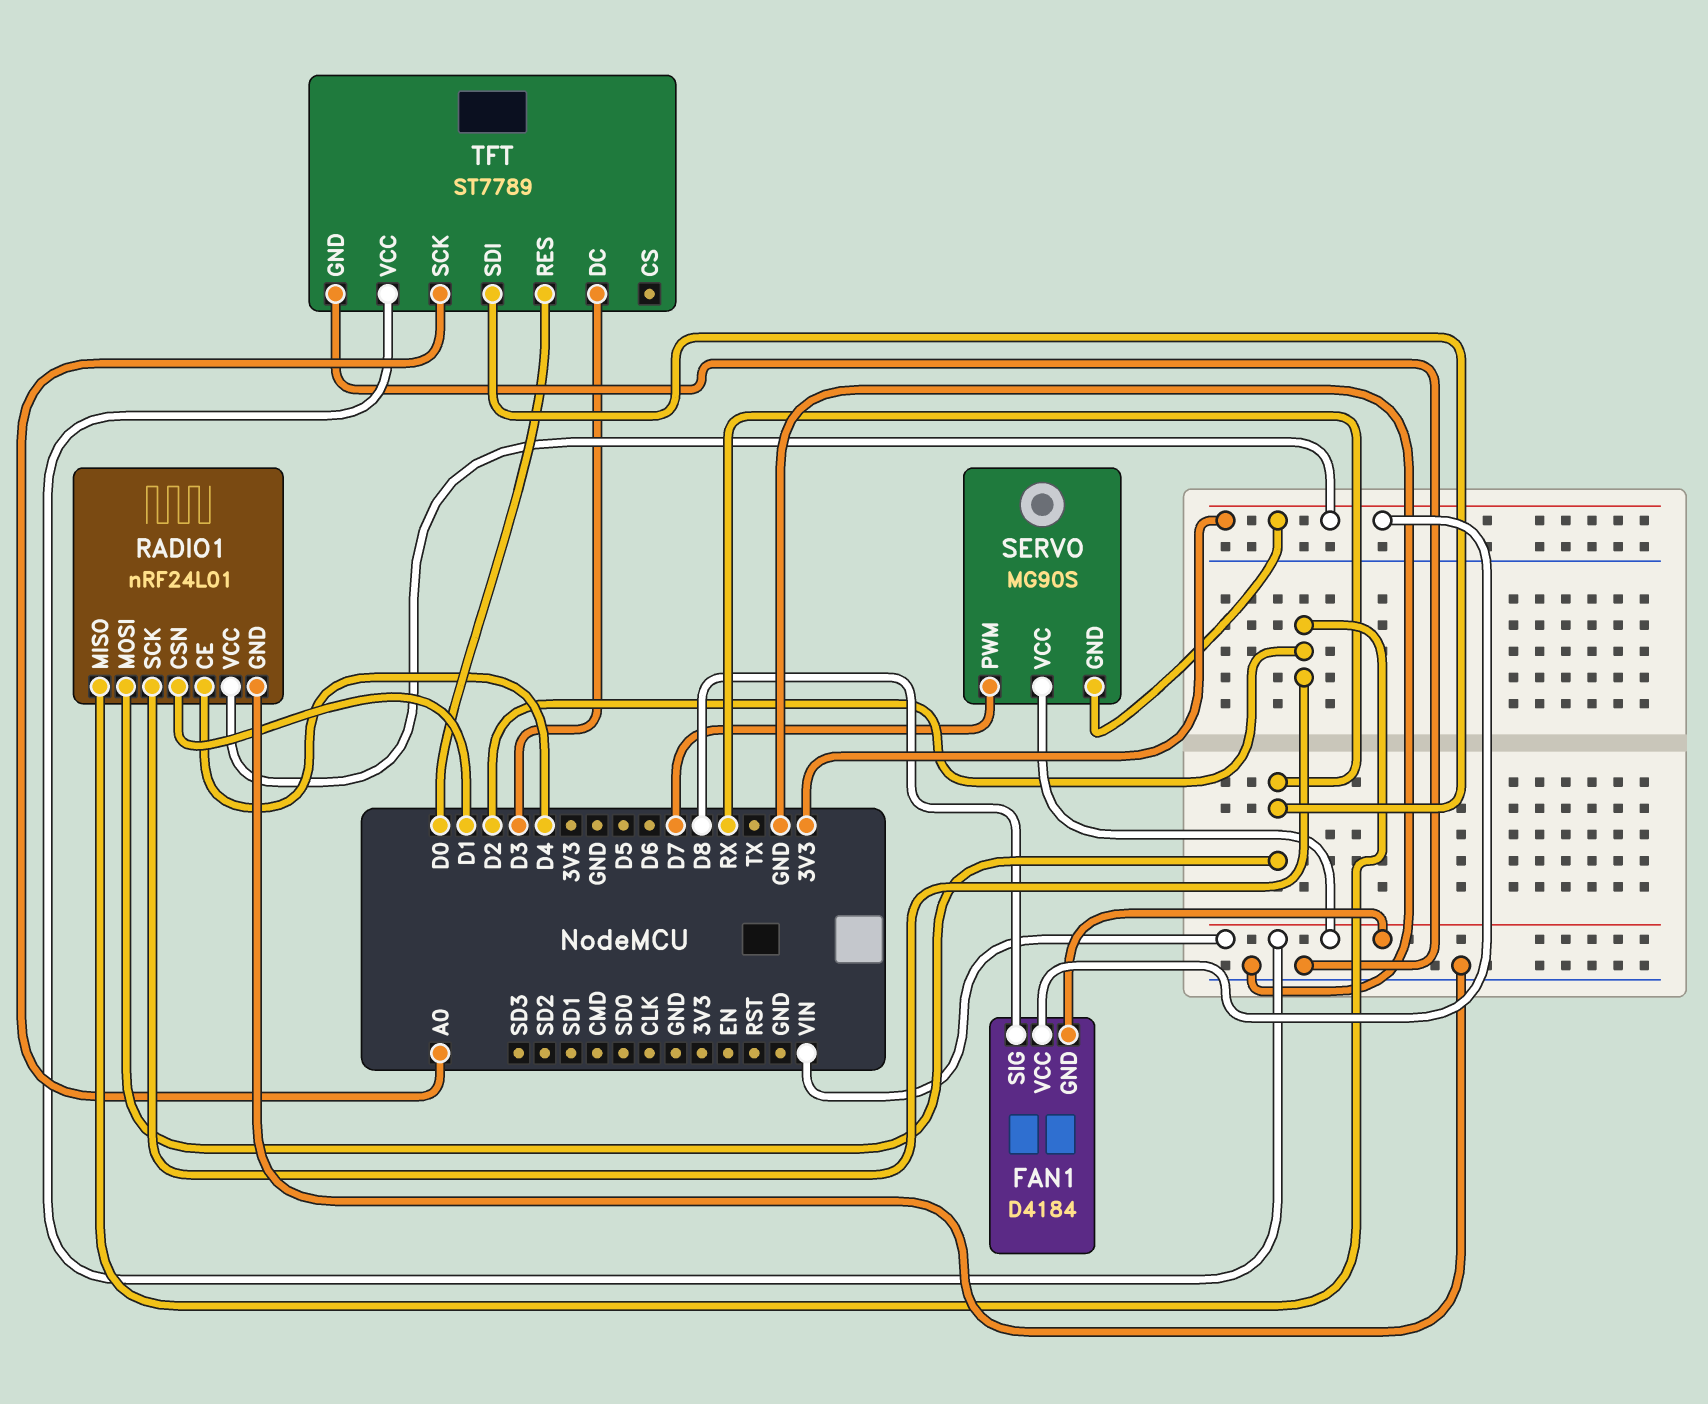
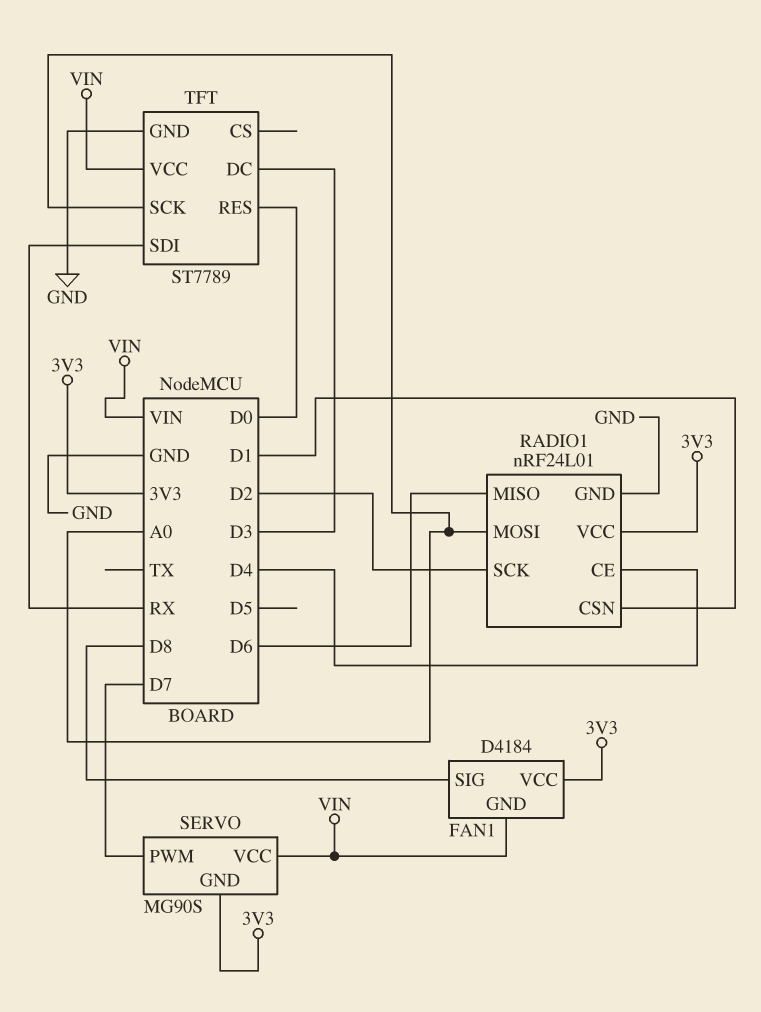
RADIO1 pin MISO: D2 -> D6
RADIO1 pin MOSI: RX -> A0

